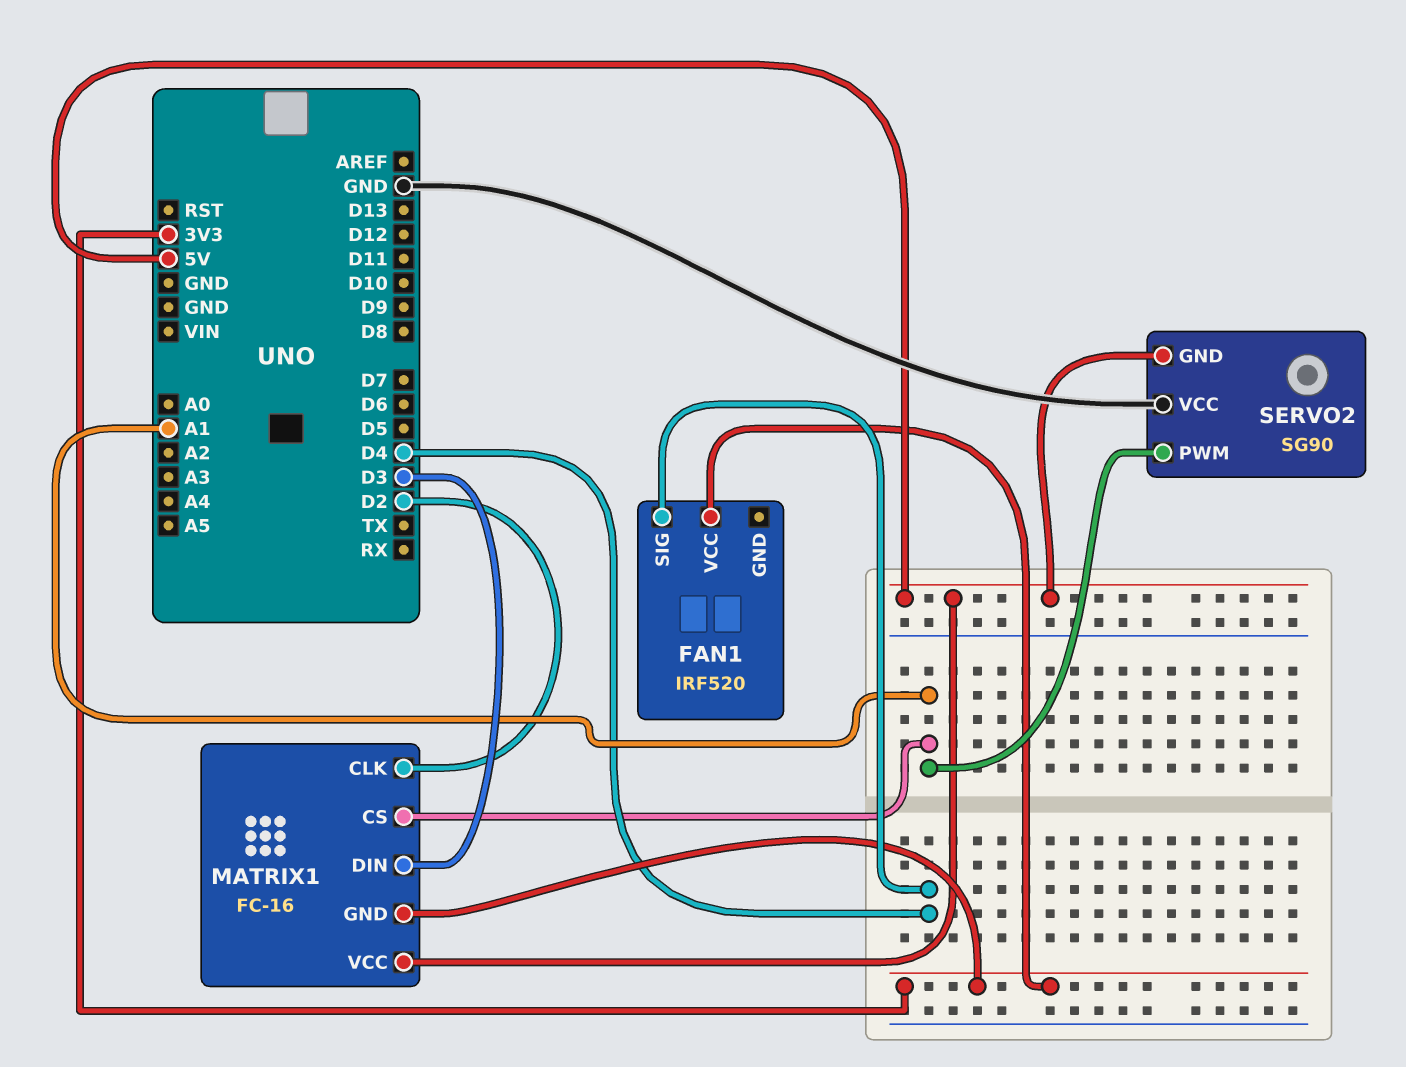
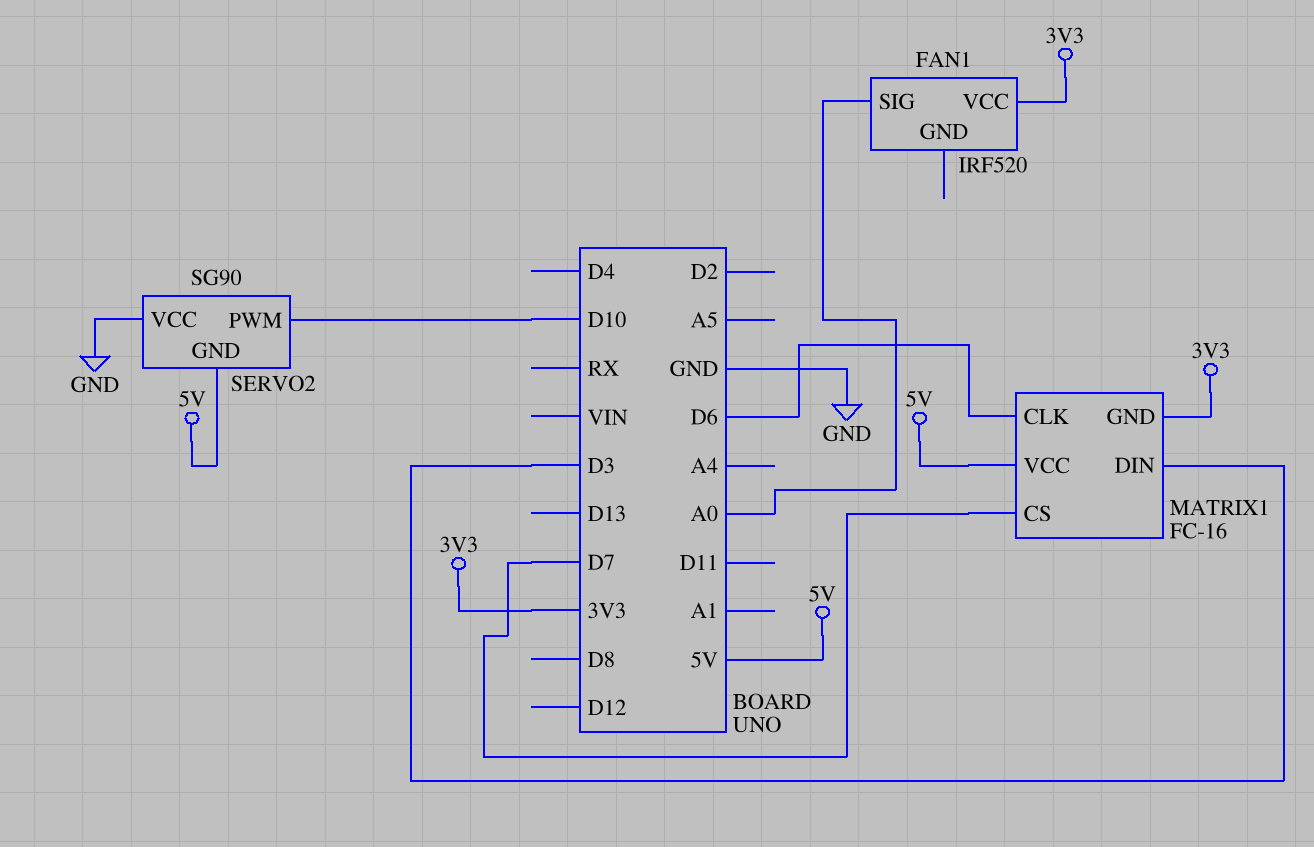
FAN1 pin SIG: D4 -> A0
MATRIX1 pin CLK: D2 -> D6
MATRIX1 pin CS: A1 -> D7
SERVO2 pin PWM: A1 -> D10

